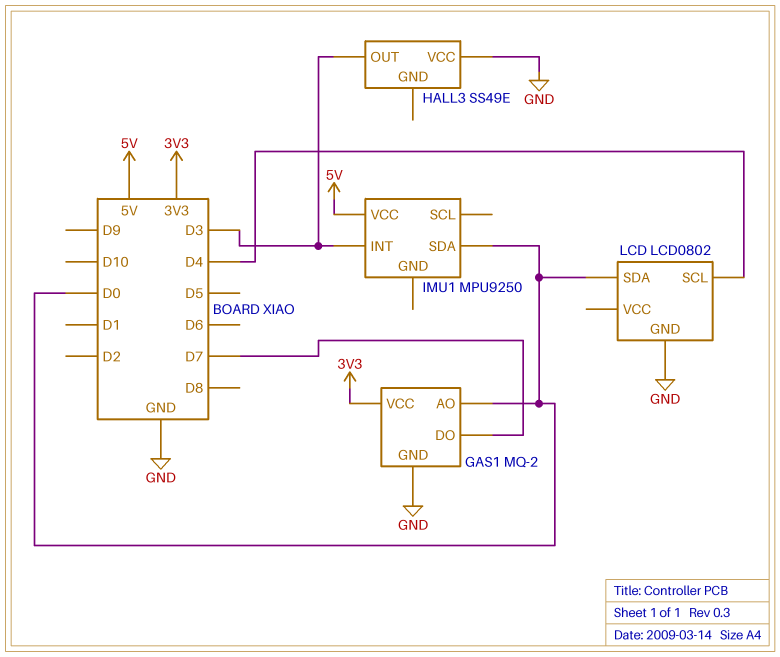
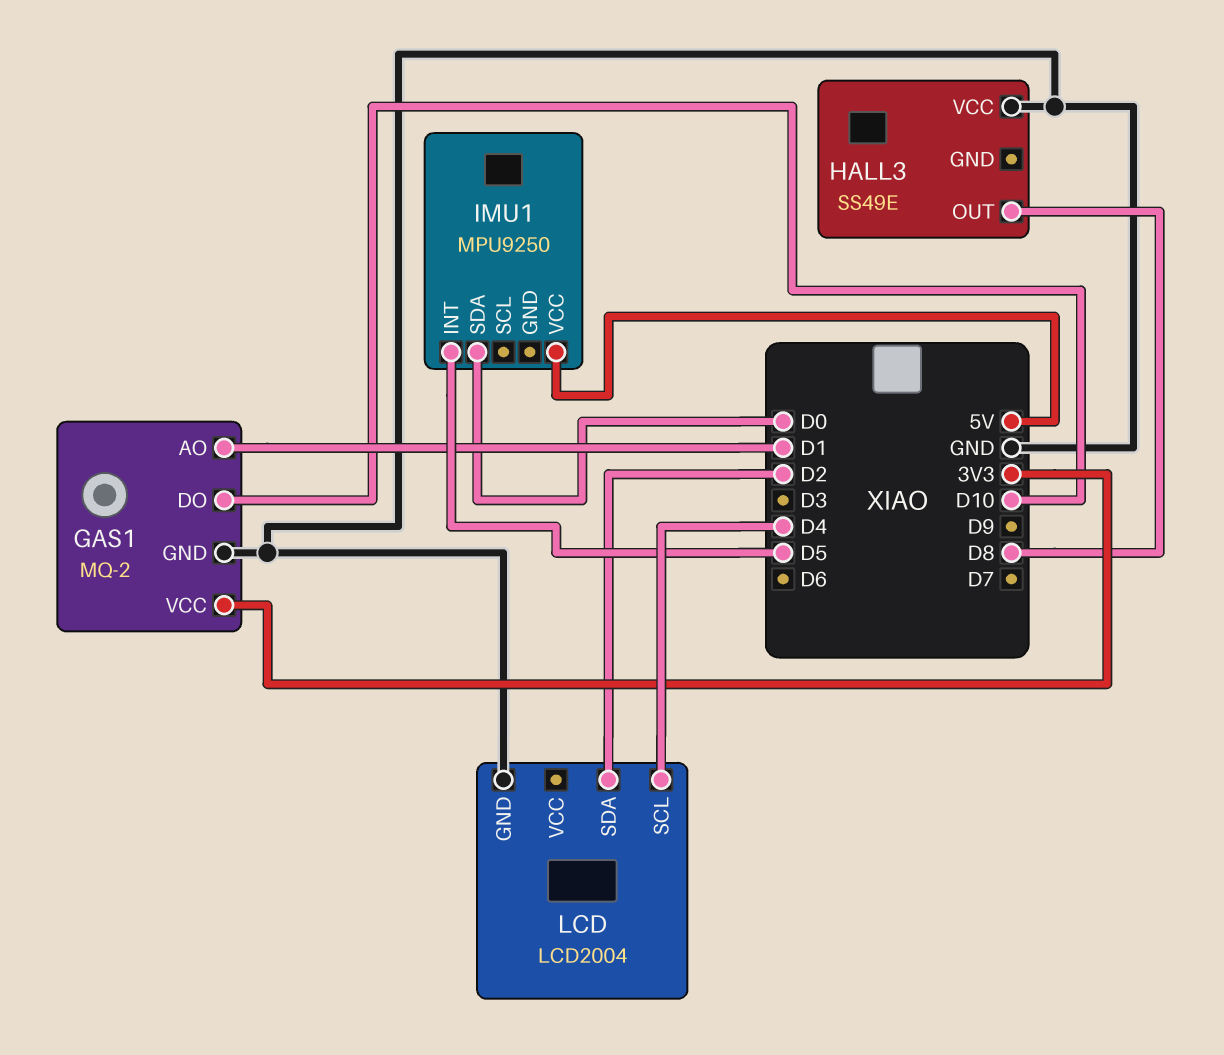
GAS1 pin AO: D0 -> D1
GAS1 pin DO: D7 -> D10
HALL3 pin OUT: D3 -> D8
IMU1 pin INT: D3 -> D5
LCD: LCD0802 -> LCD2004
LCD pin SDA: D0 -> D2

